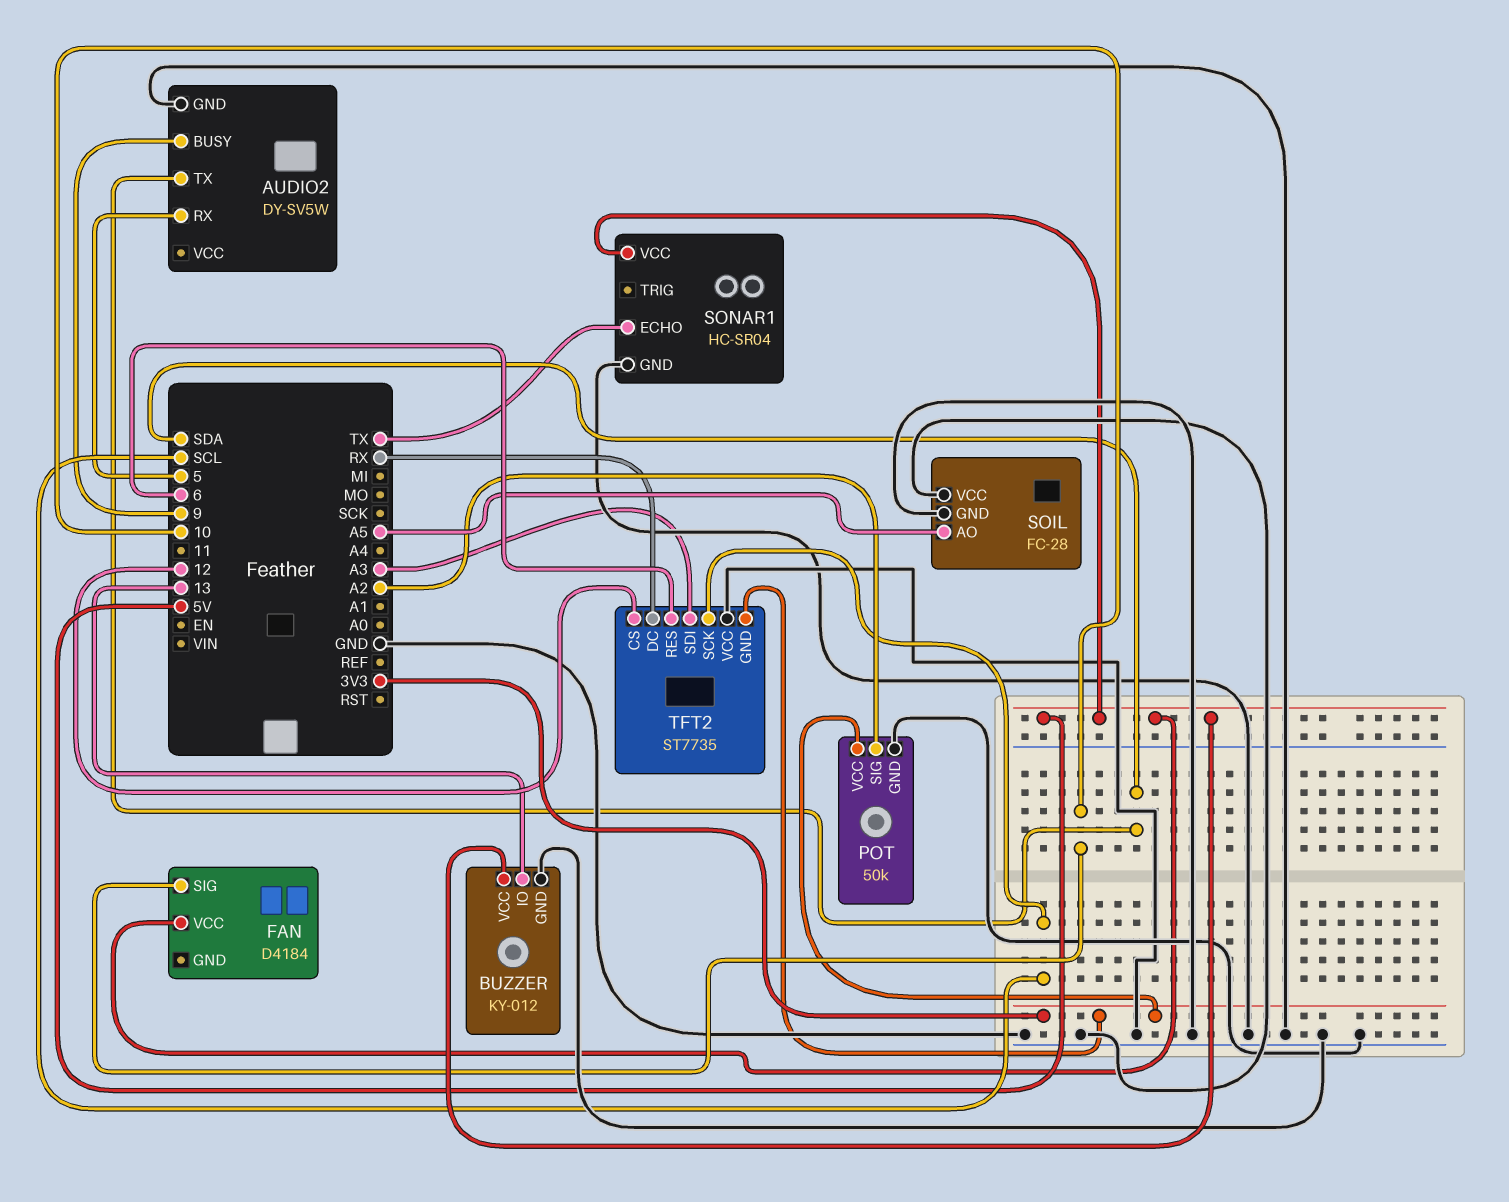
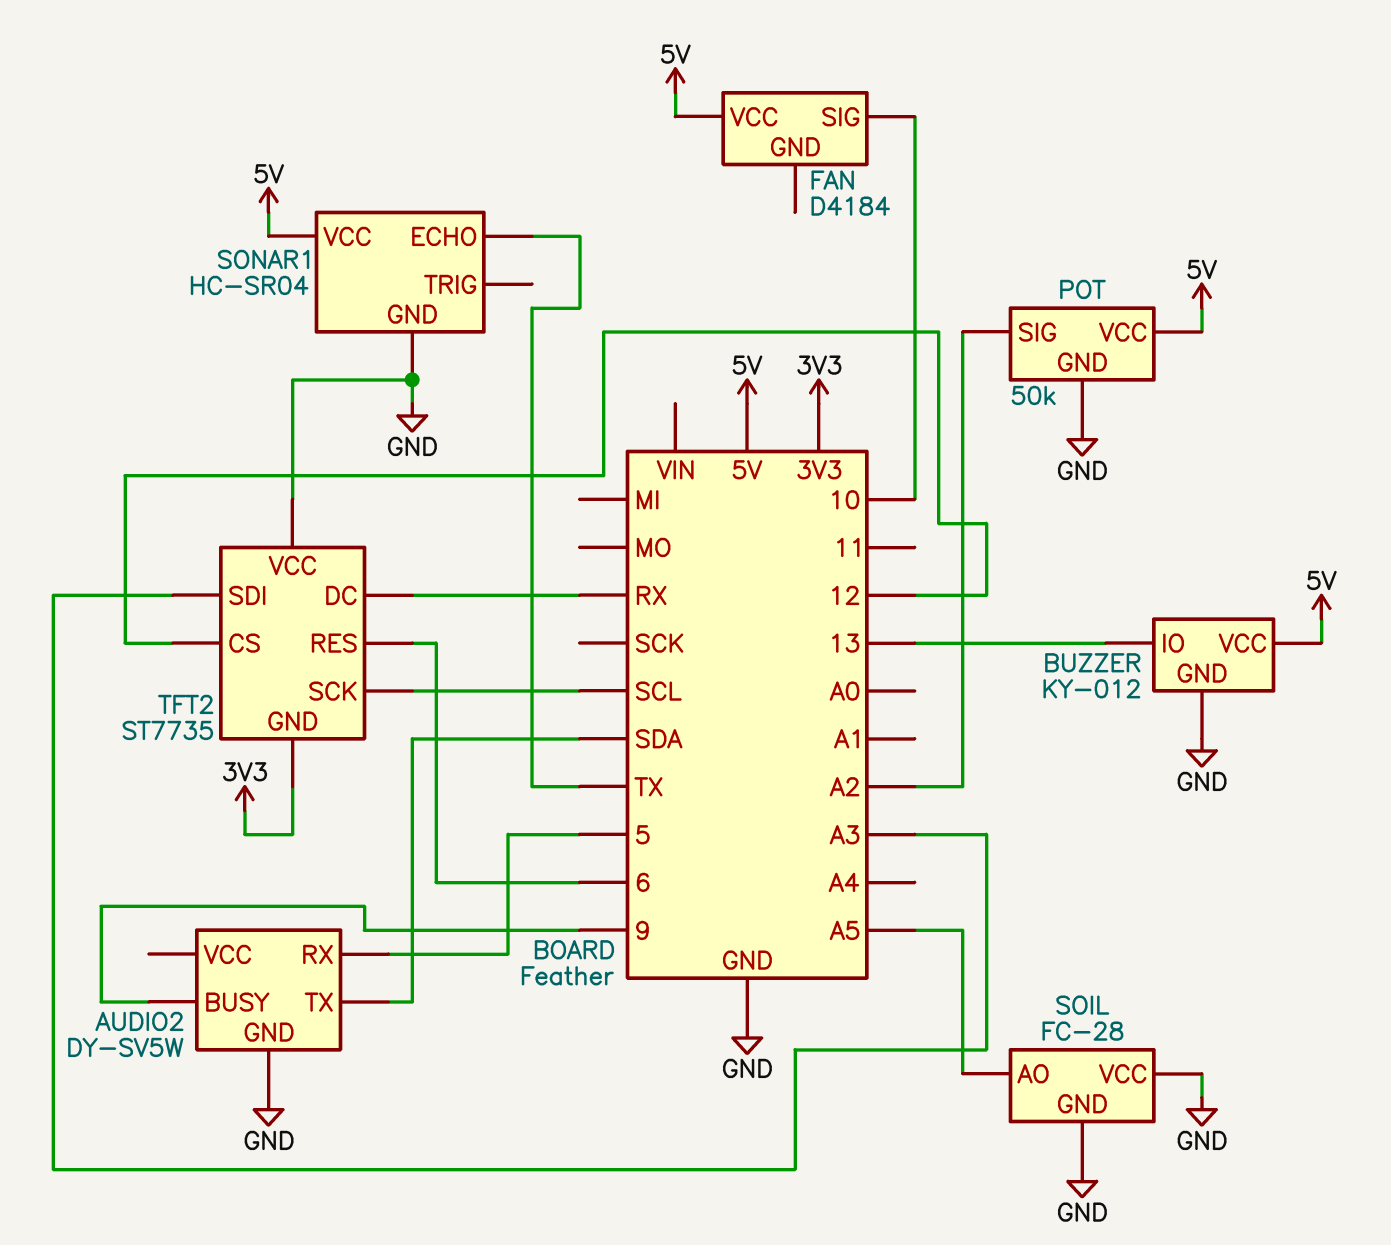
POT pin VCC: 3V3 -> 5V

